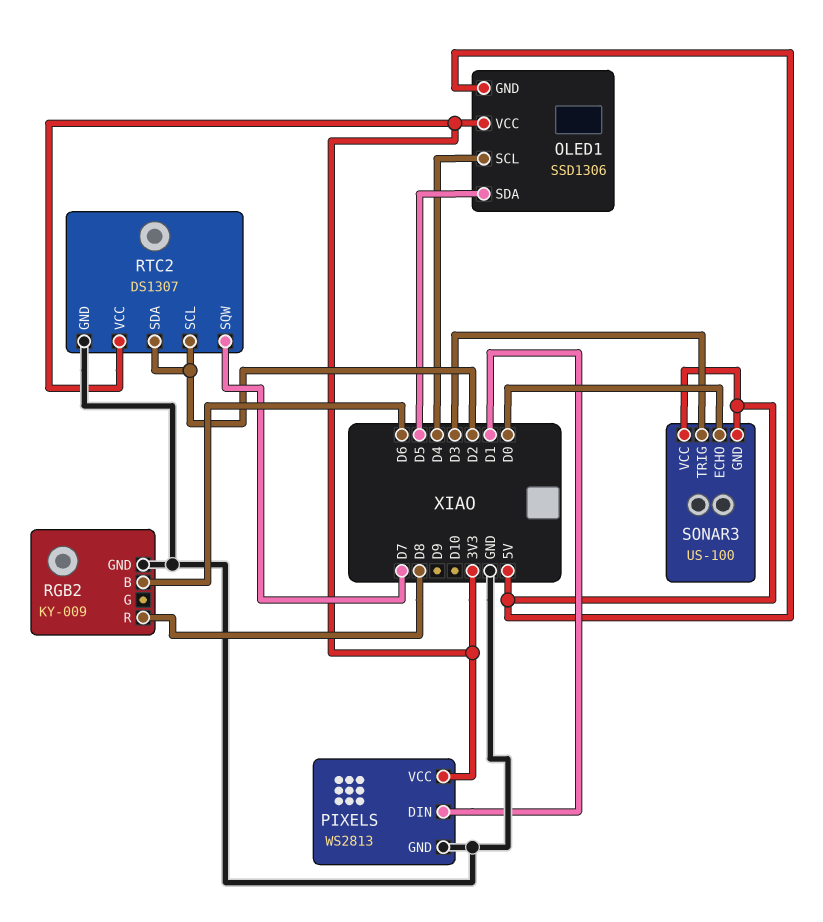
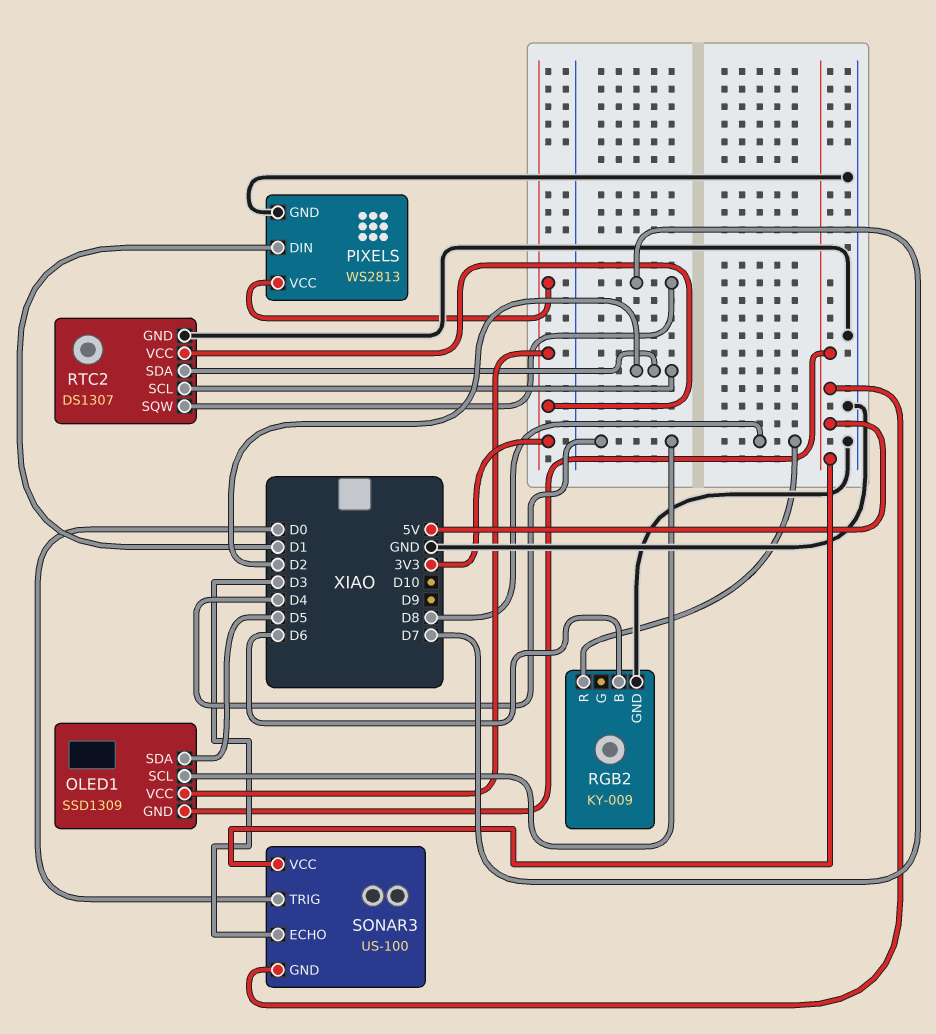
OLED1: SSD1306 -> SSD1309
SONAR3 pin ECHO: D0 -> D3
SONAR3 pin TRIG: D3 -> D0

